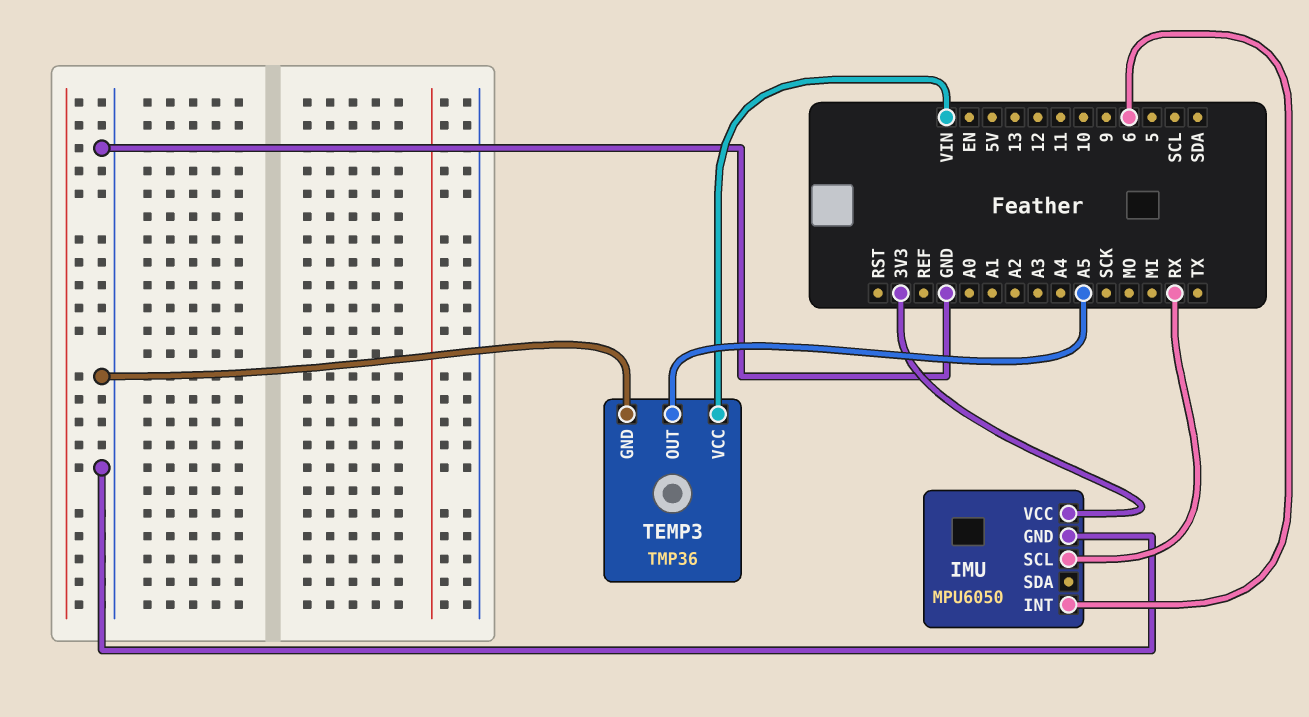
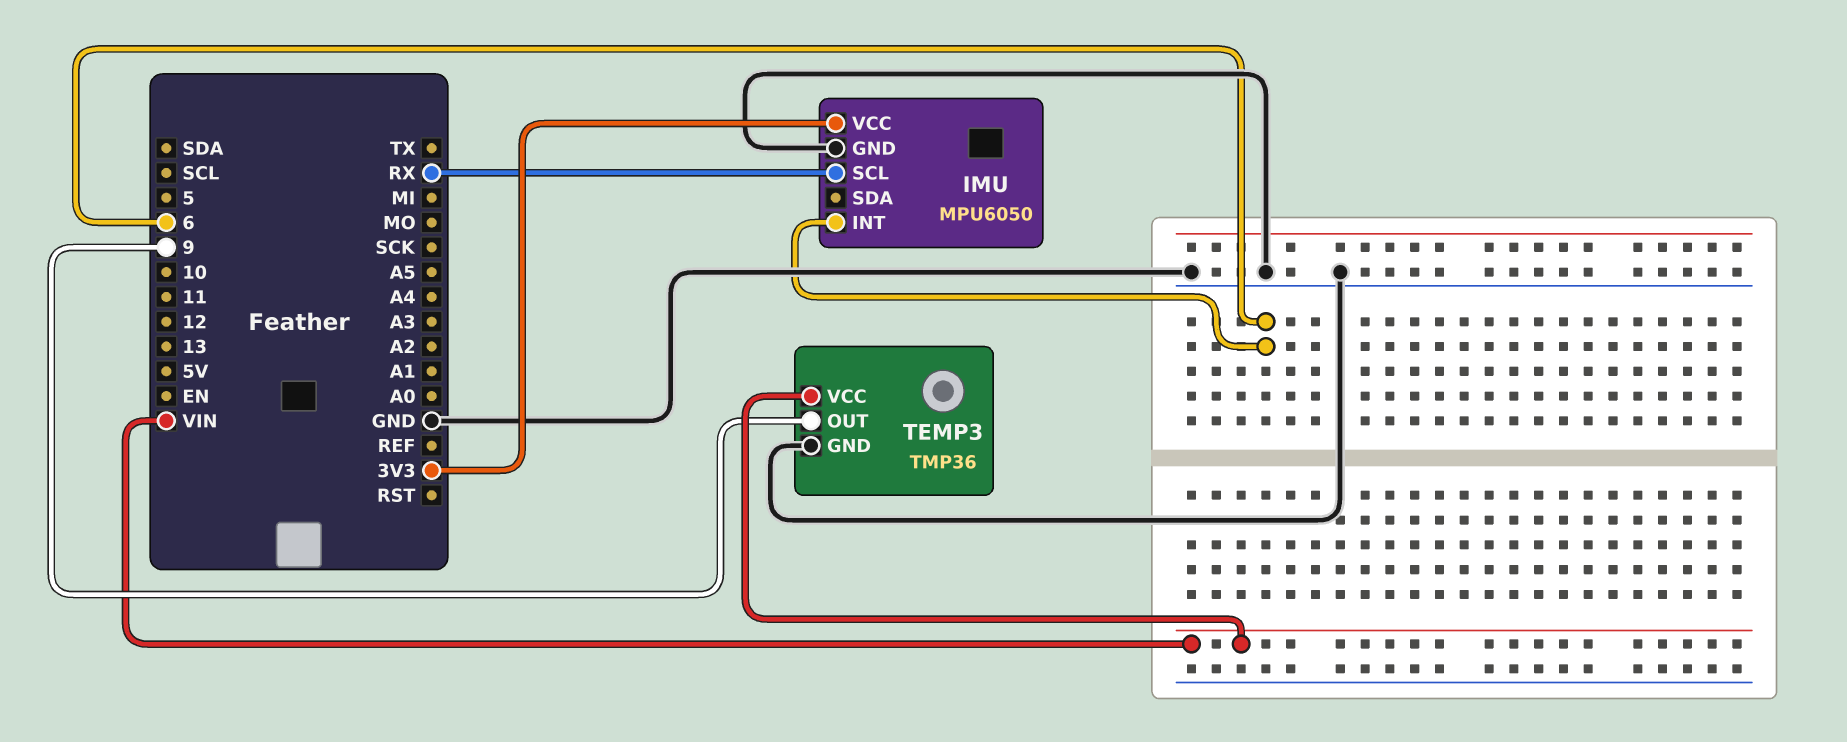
TEMP3 pin OUT: A5 -> 9

